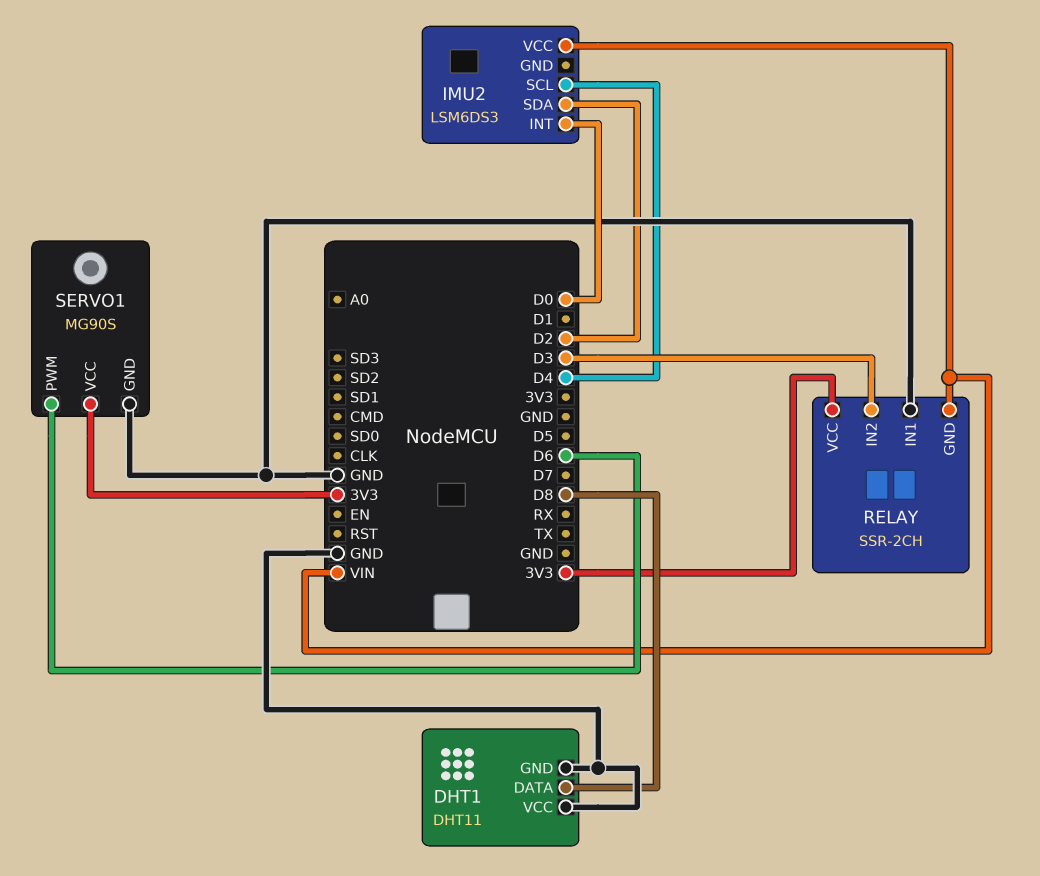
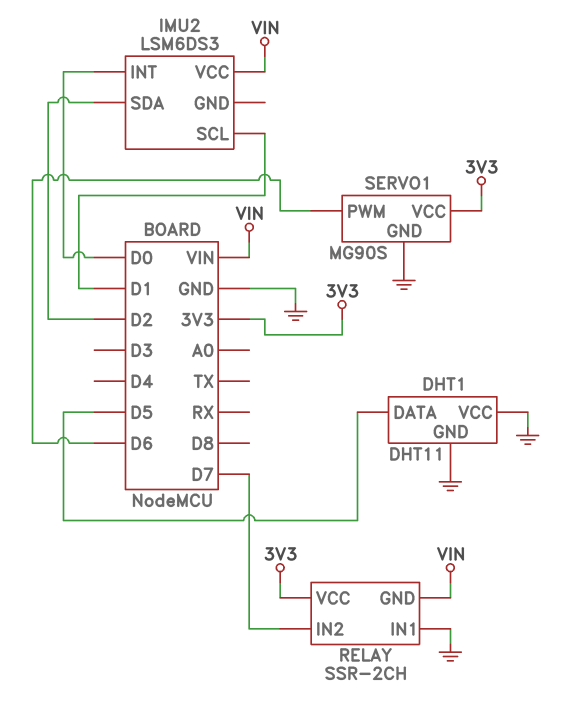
DHT1 pin DATA: D8 -> D5
IMU2 pin SCL: D4 -> D1
RELAY pin IN2: D3 -> D7

